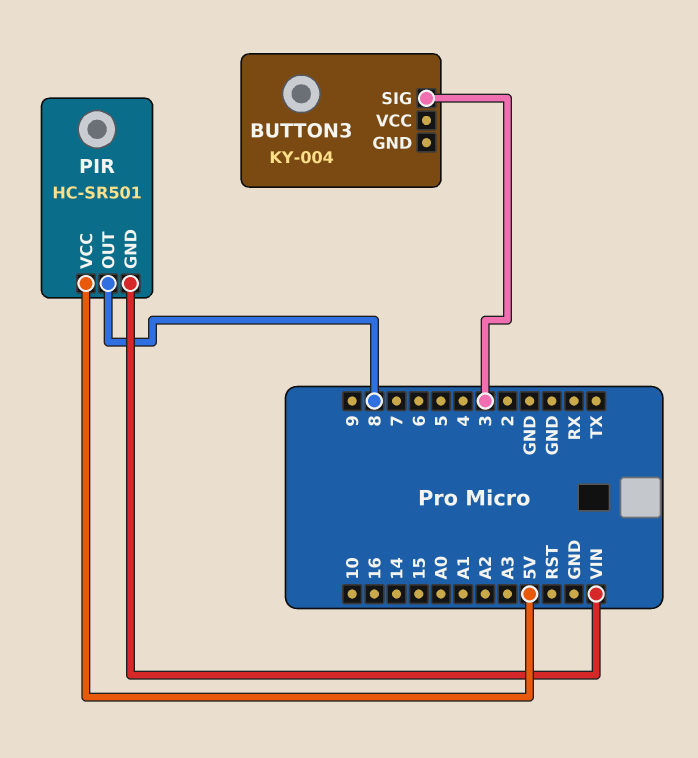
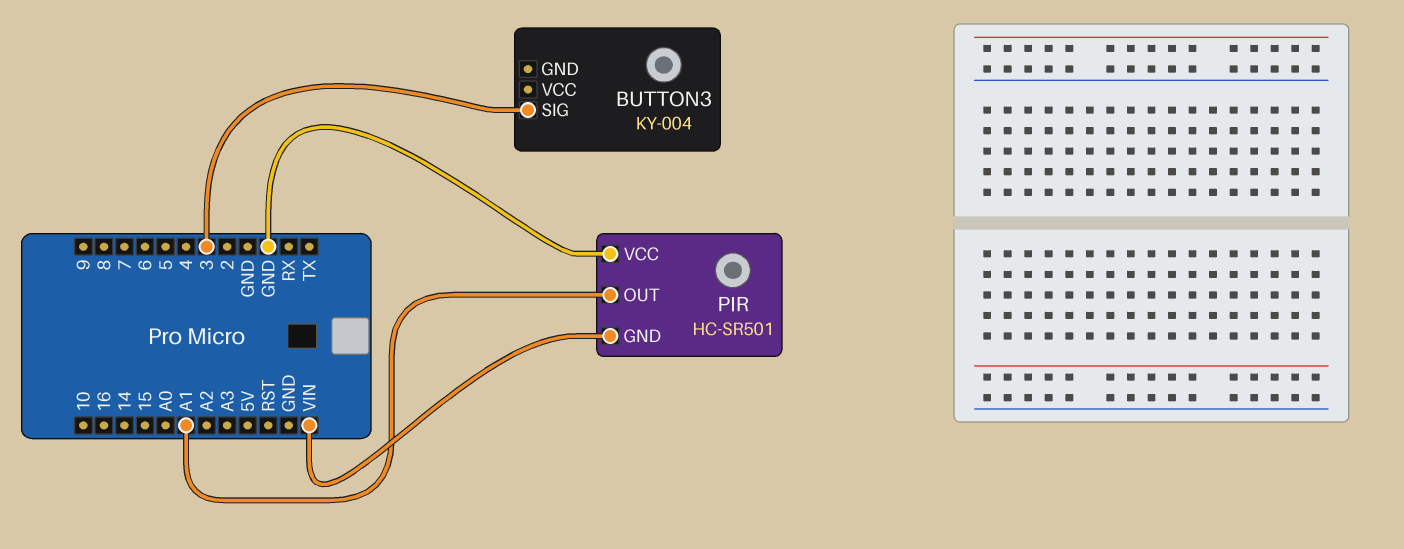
PIR pin OUT: 8 -> A1
PIR pin VCC: 5V -> GND

